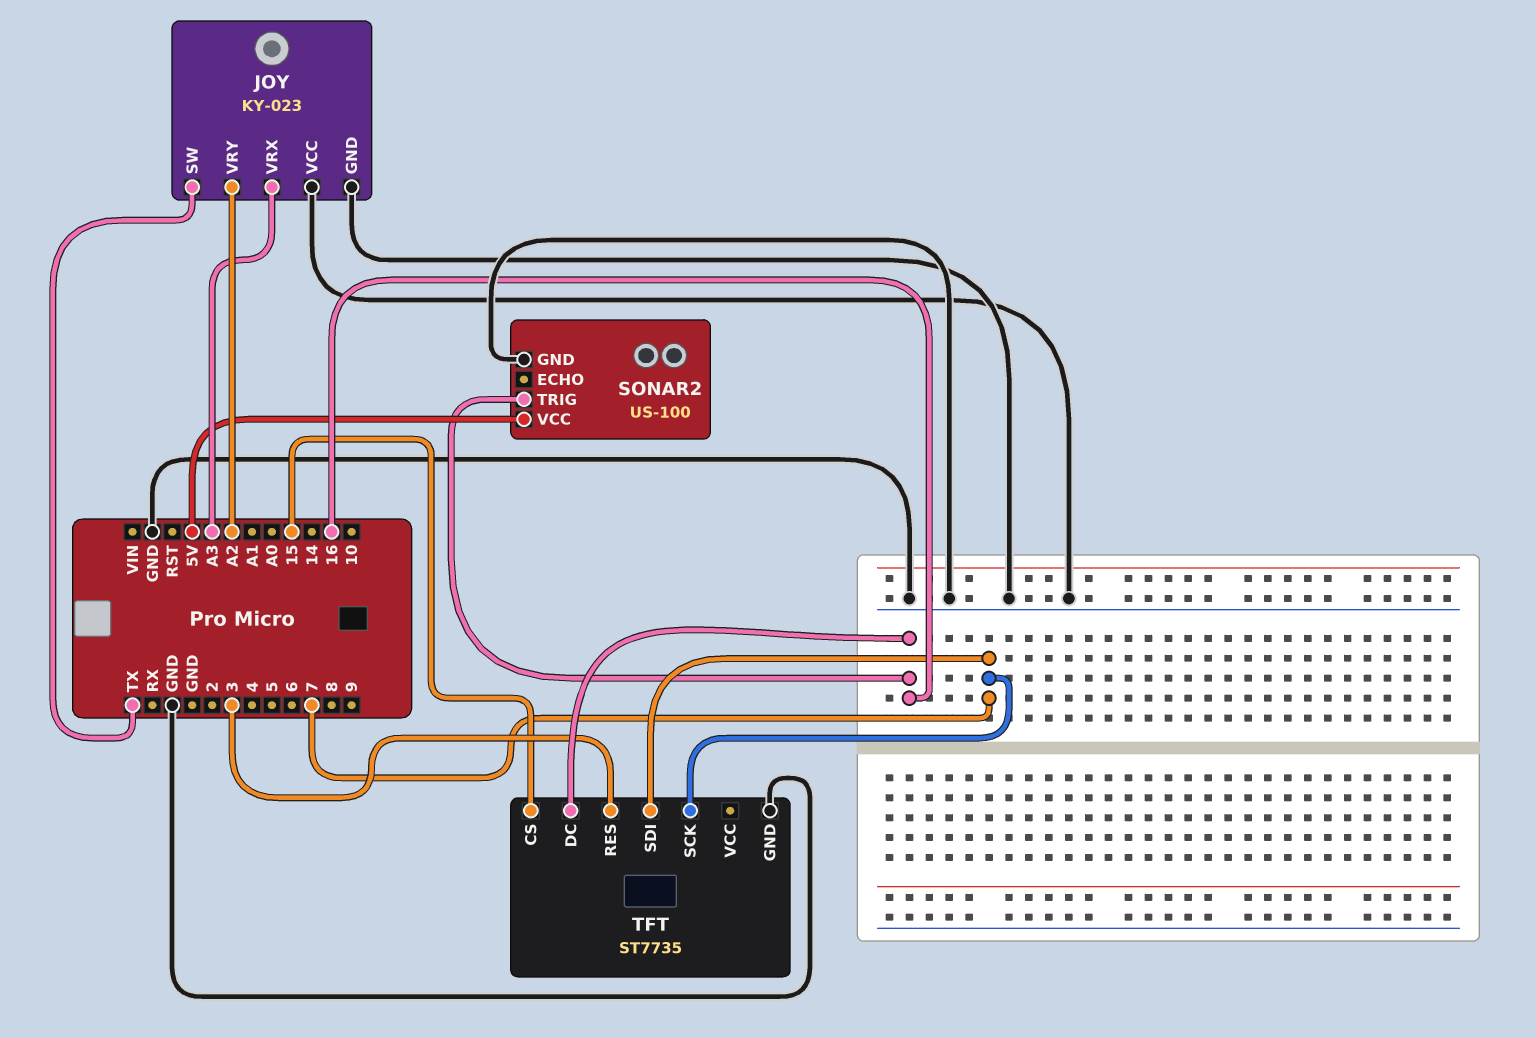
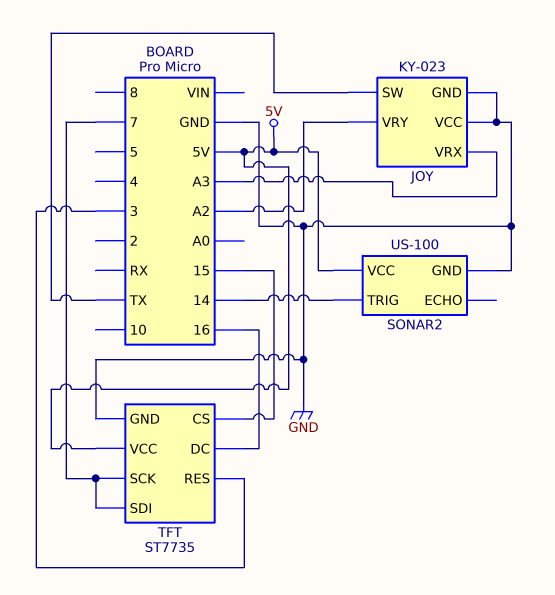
SONAR2 pin TRIG: 16 -> 14
TFT pin VCC: none -> 5V

